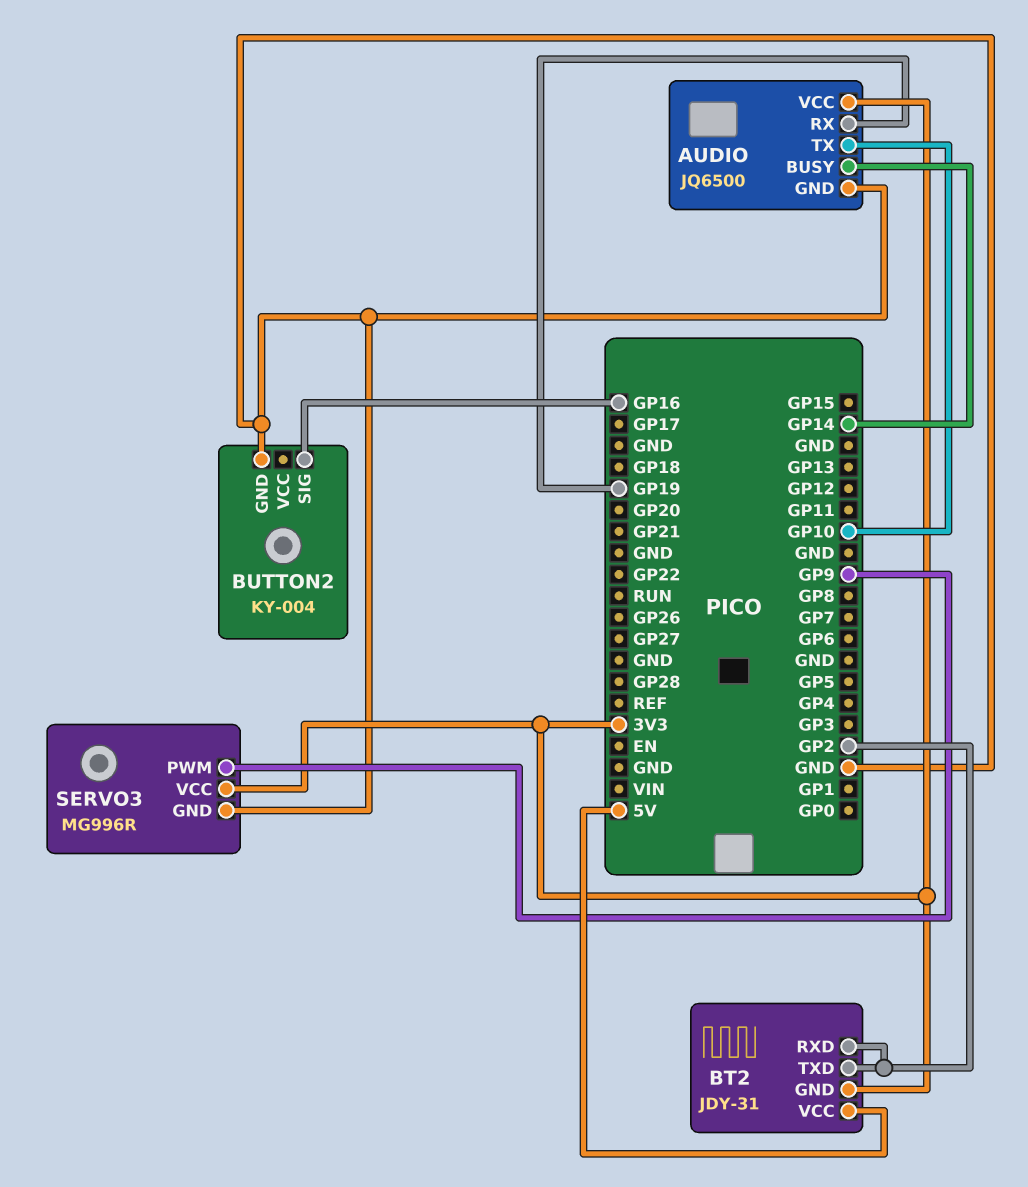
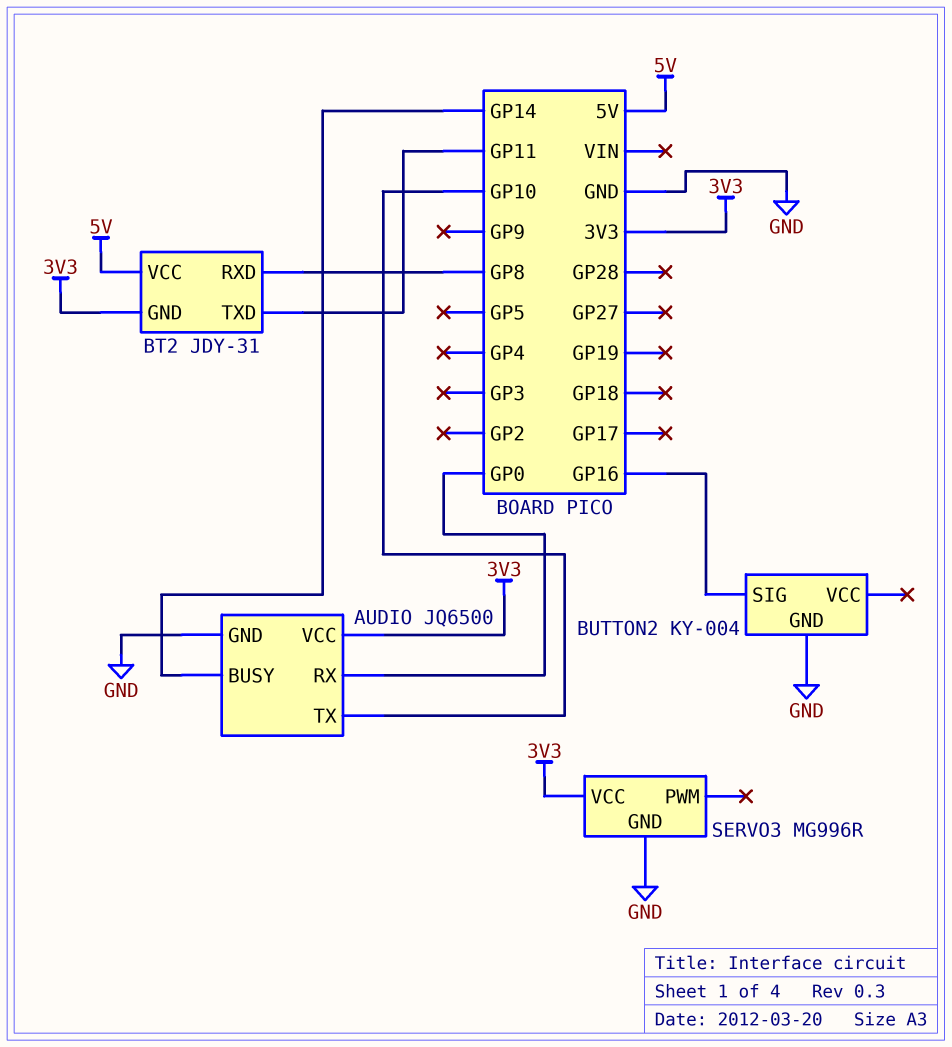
AUDIO pin RX: GP19 -> GP0
BT2 pin RXD: GP2 -> GP8
BT2 pin TXD: GP2 -> GP11
SERVO3 pin PWM: GP9 -> none

